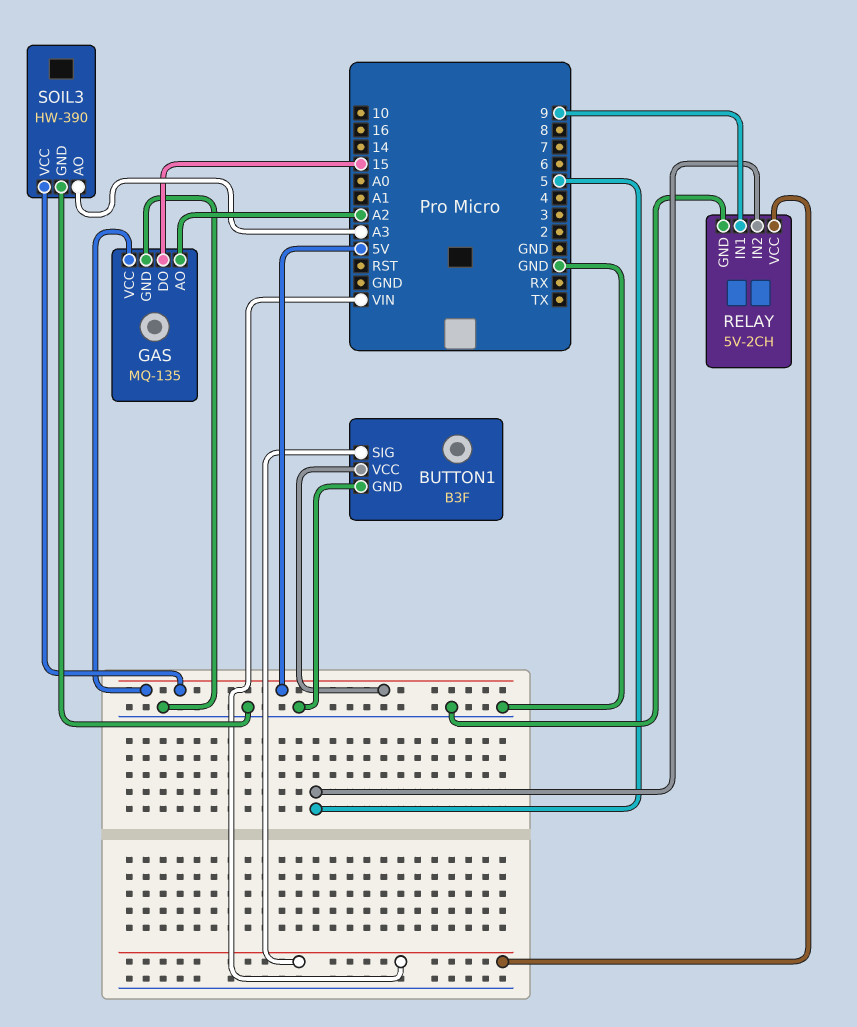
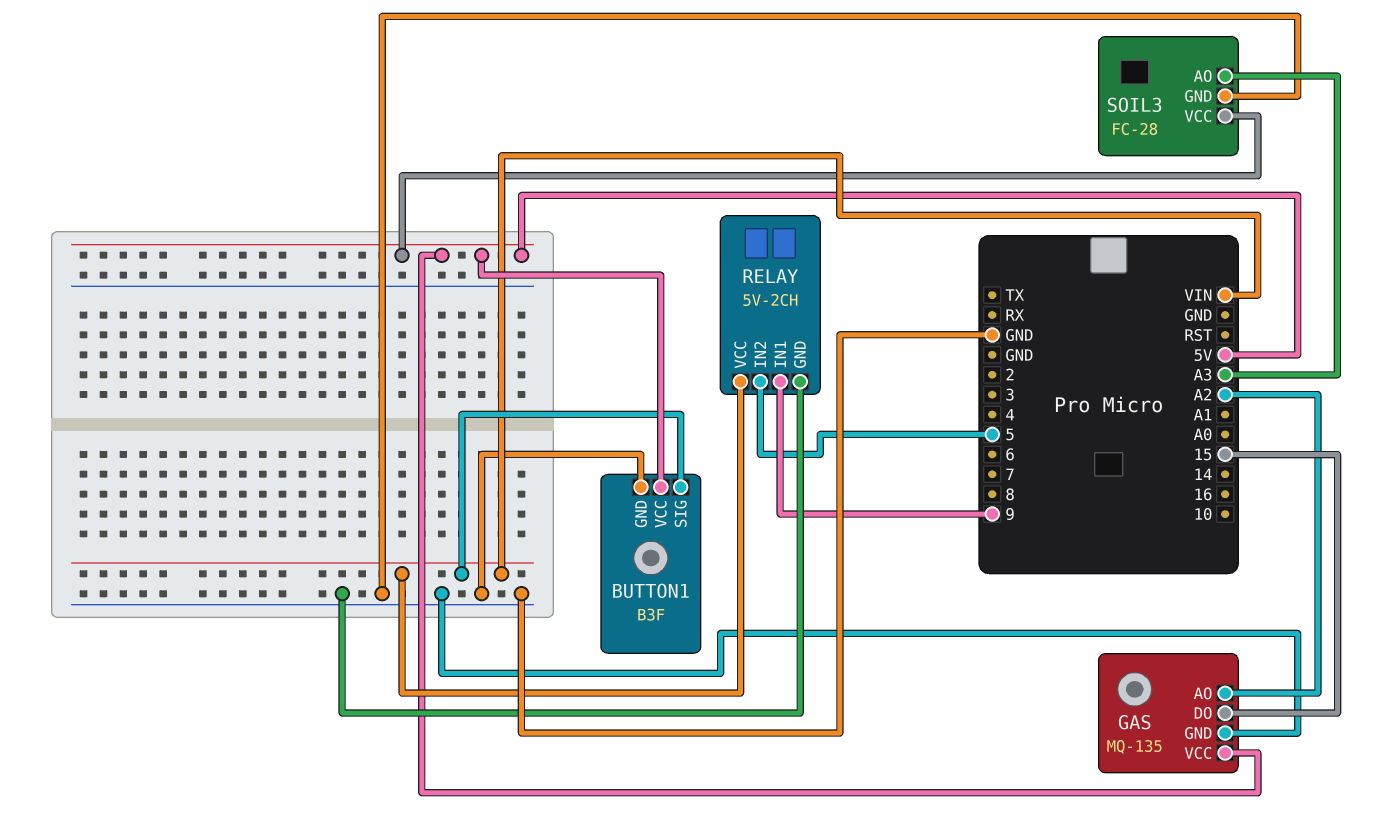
SOIL3: HW-390 -> FC-28

